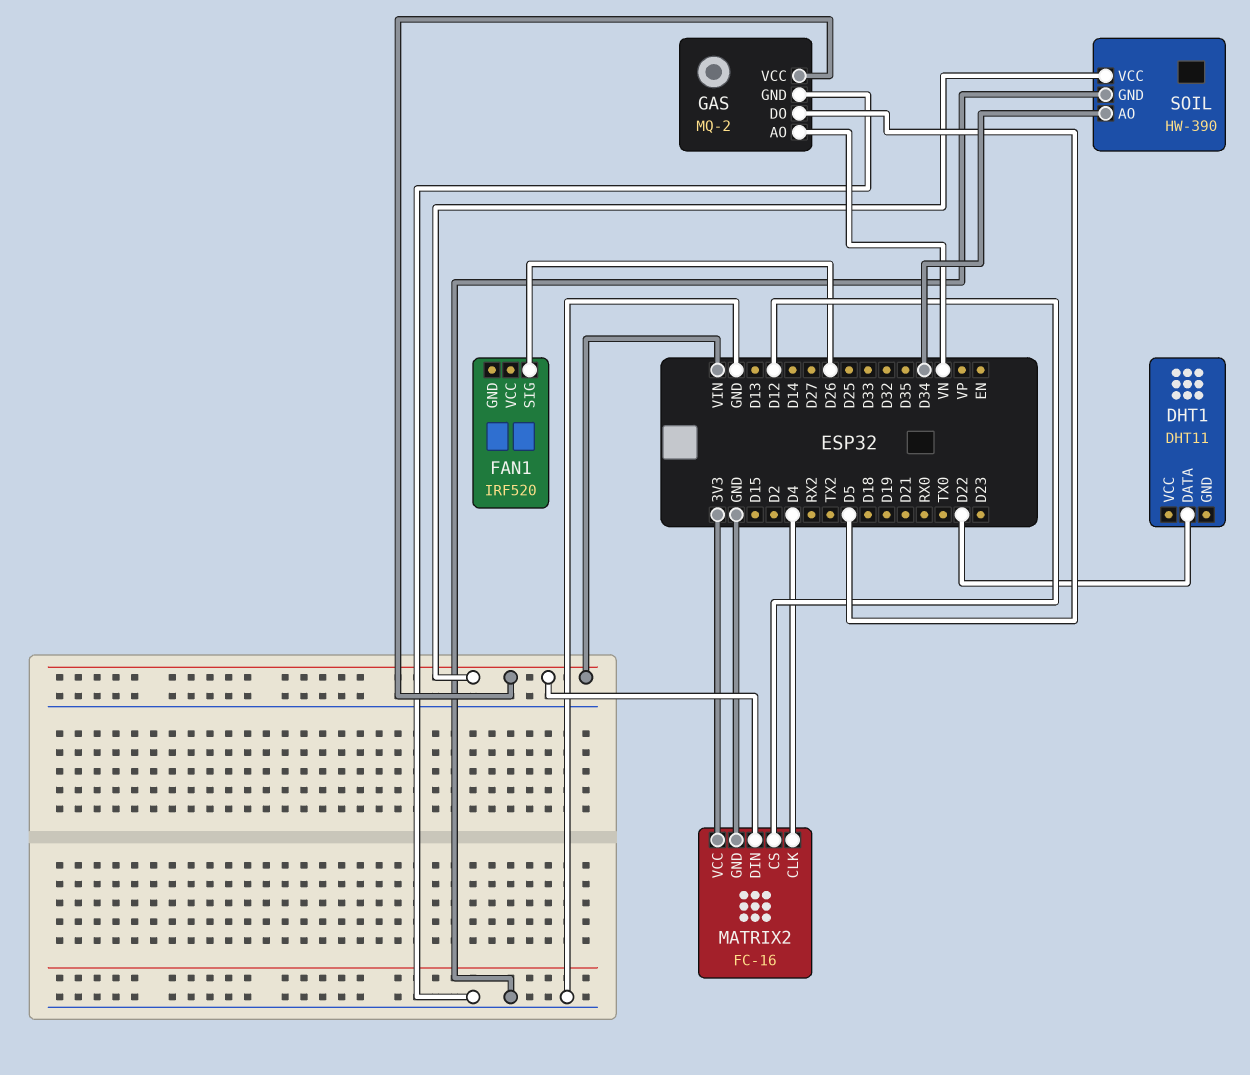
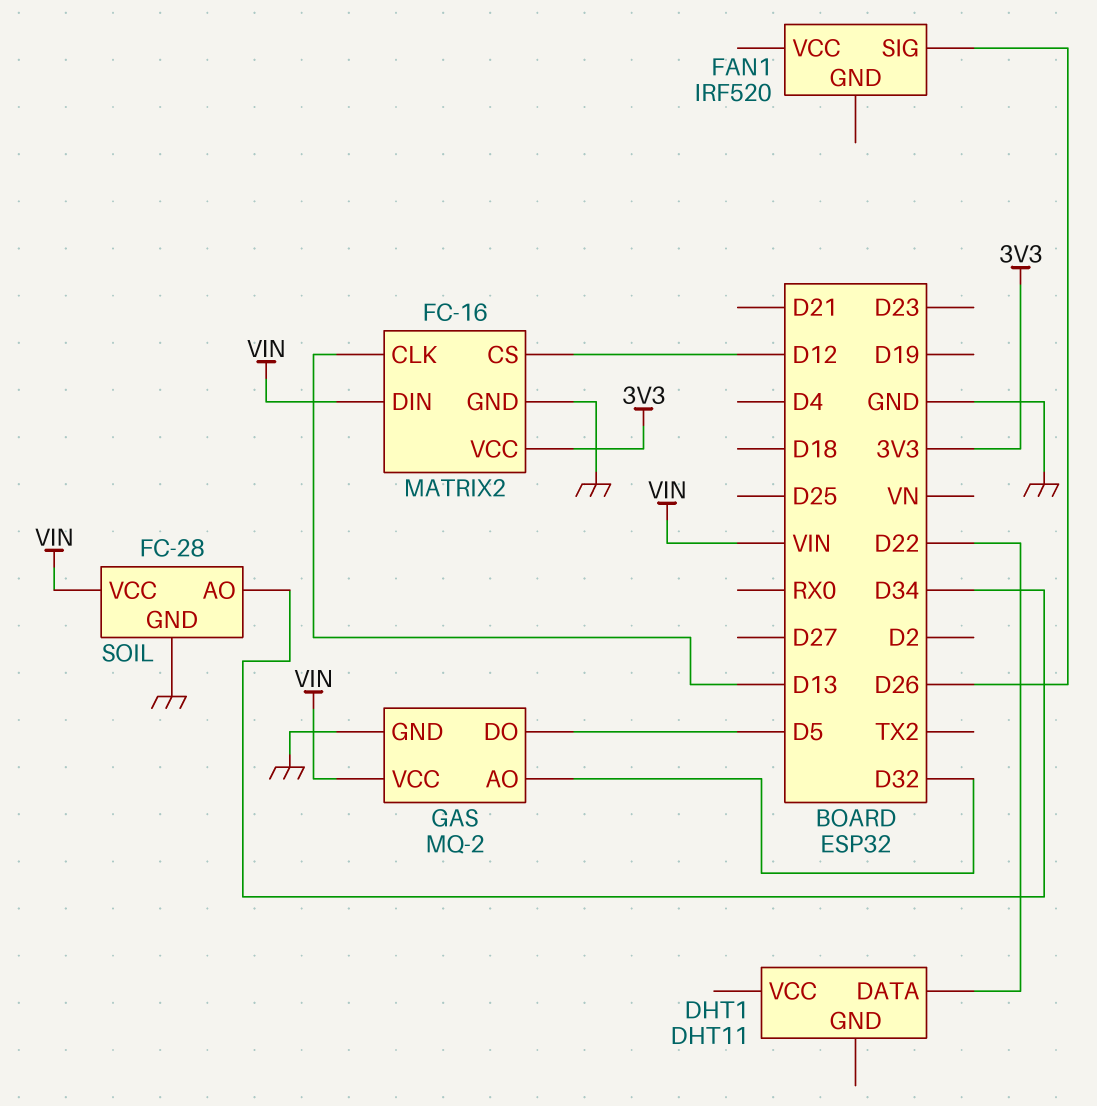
GAS pin AO: VN -> D32
MATRIX2 pin CLK: D4 -> D13
SOIL: HW-390 -> FC-28

